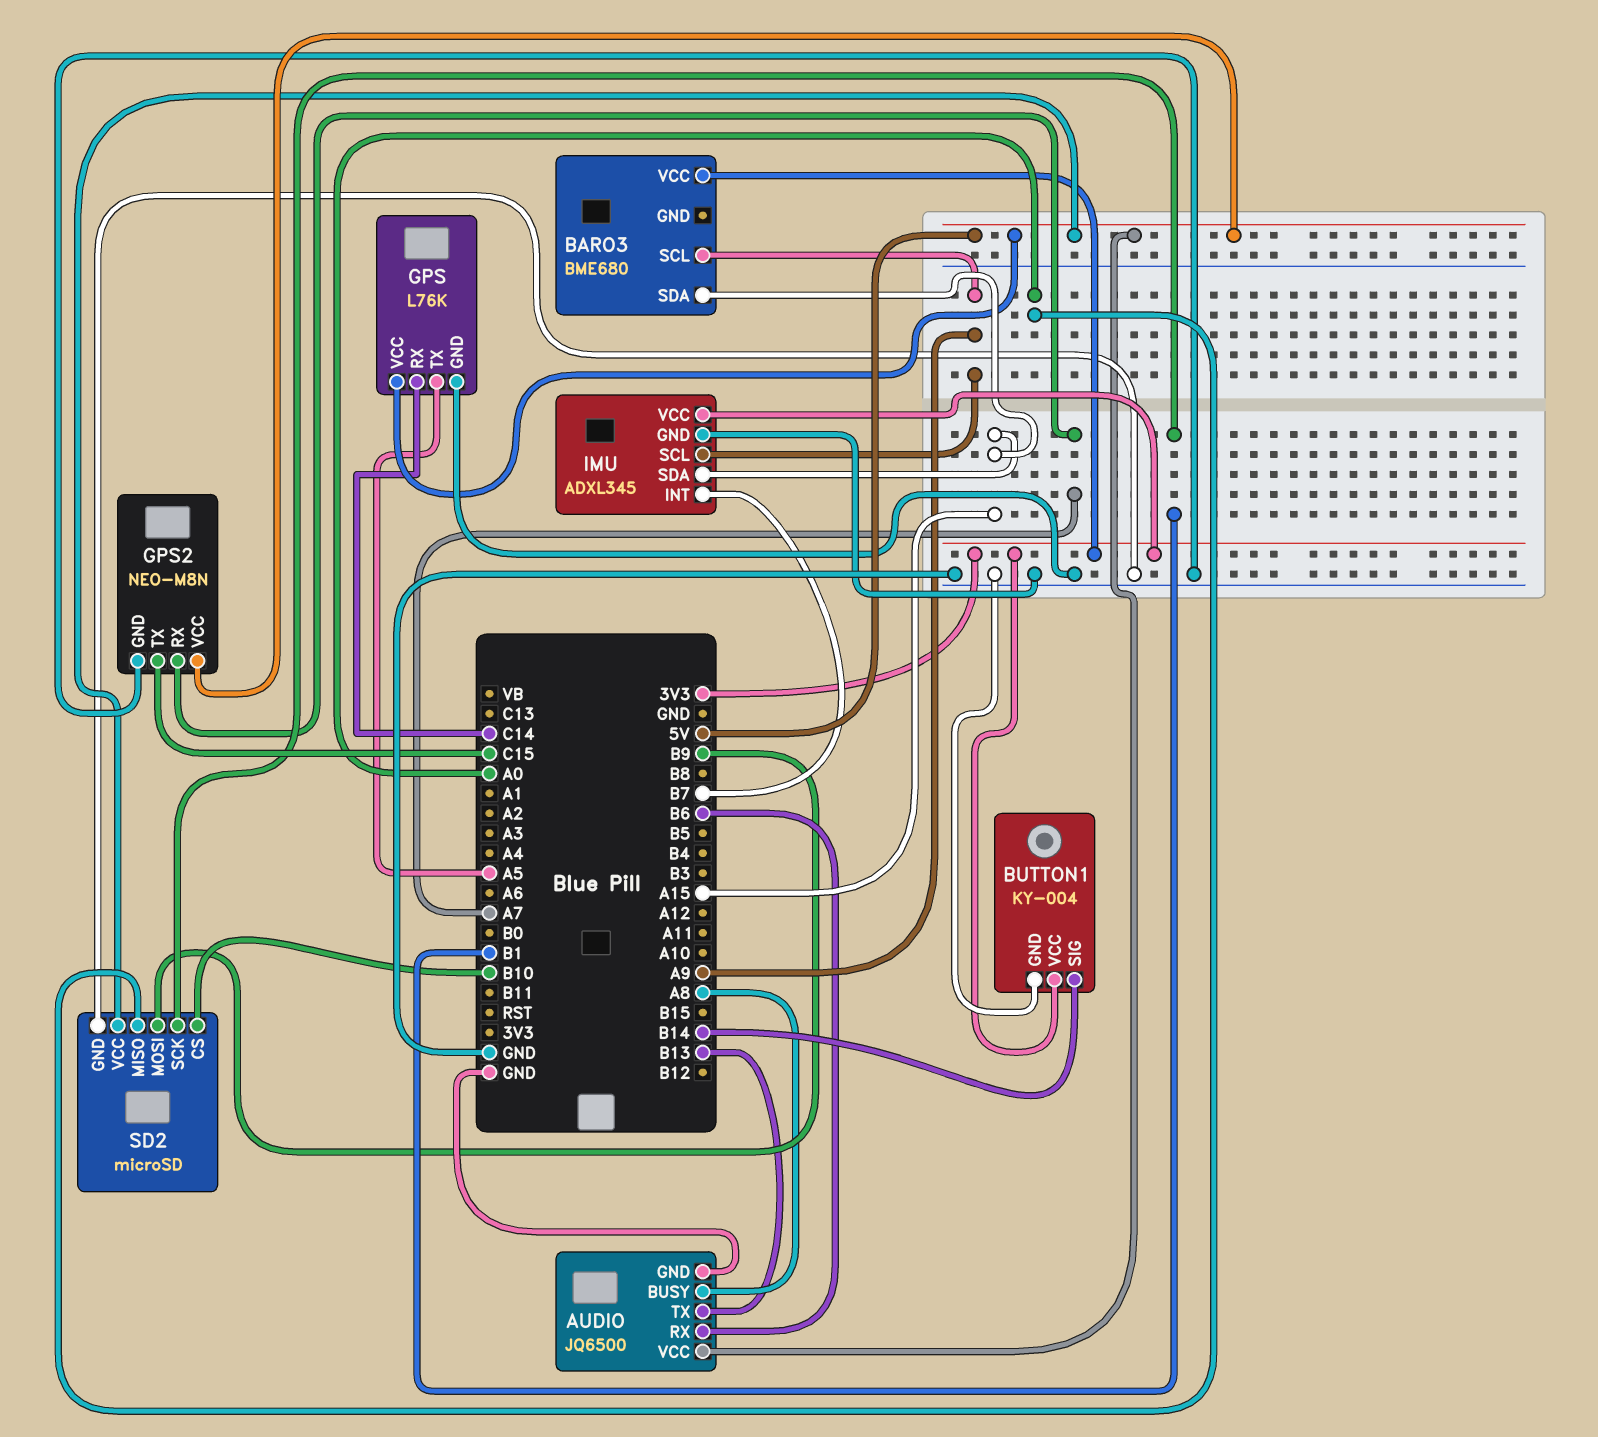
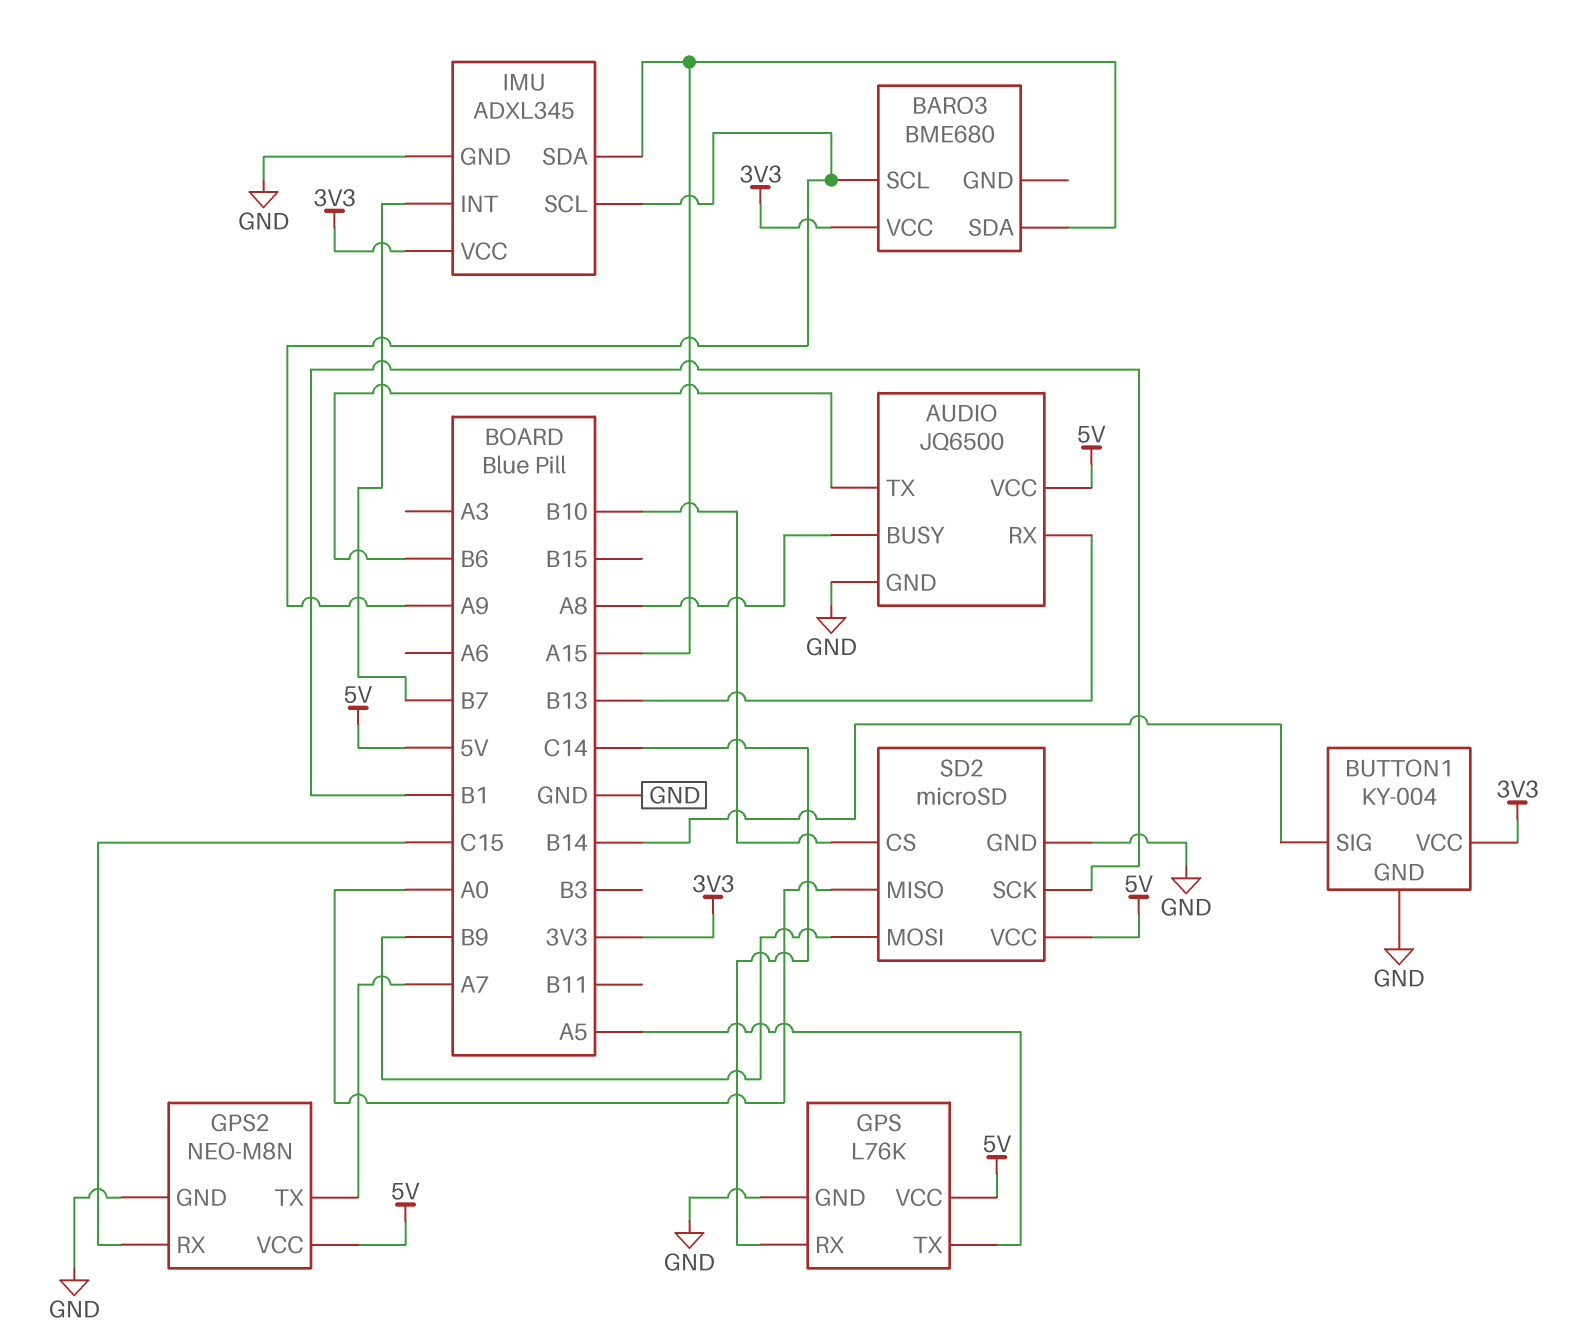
AUDIO pin RX: B6 -> B13
AUDIO pin TX: B13 -> B6
GPS2 pin RX: A7 -> C15
GPS2 pin TX: C15 -> A7

